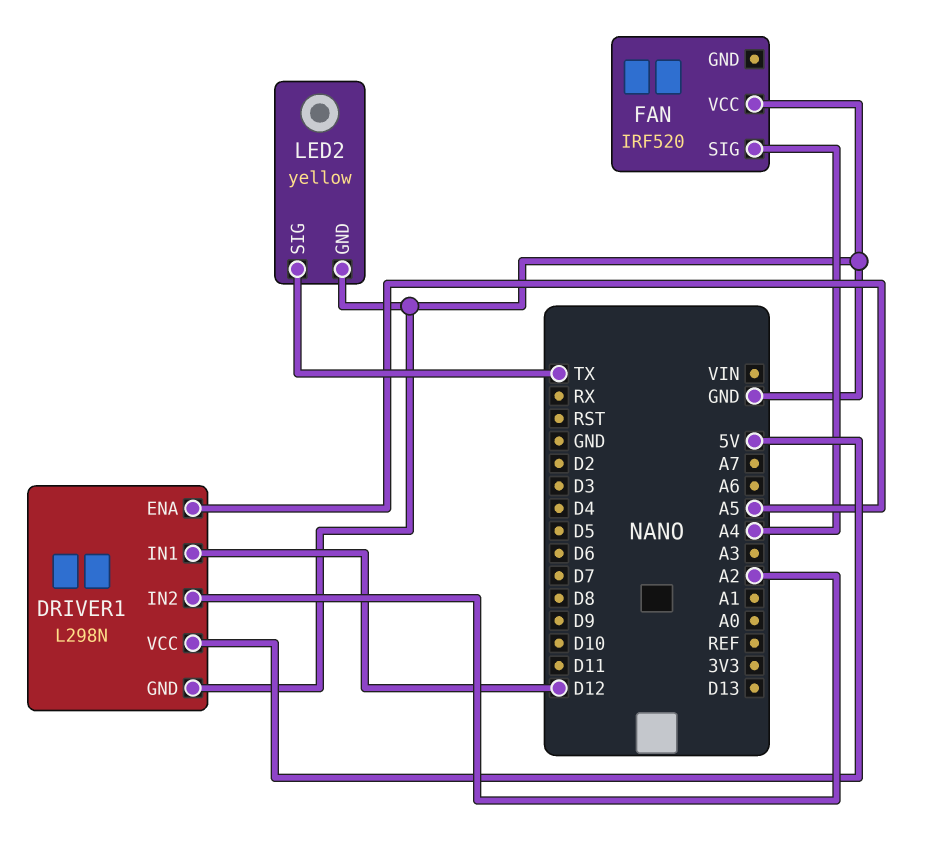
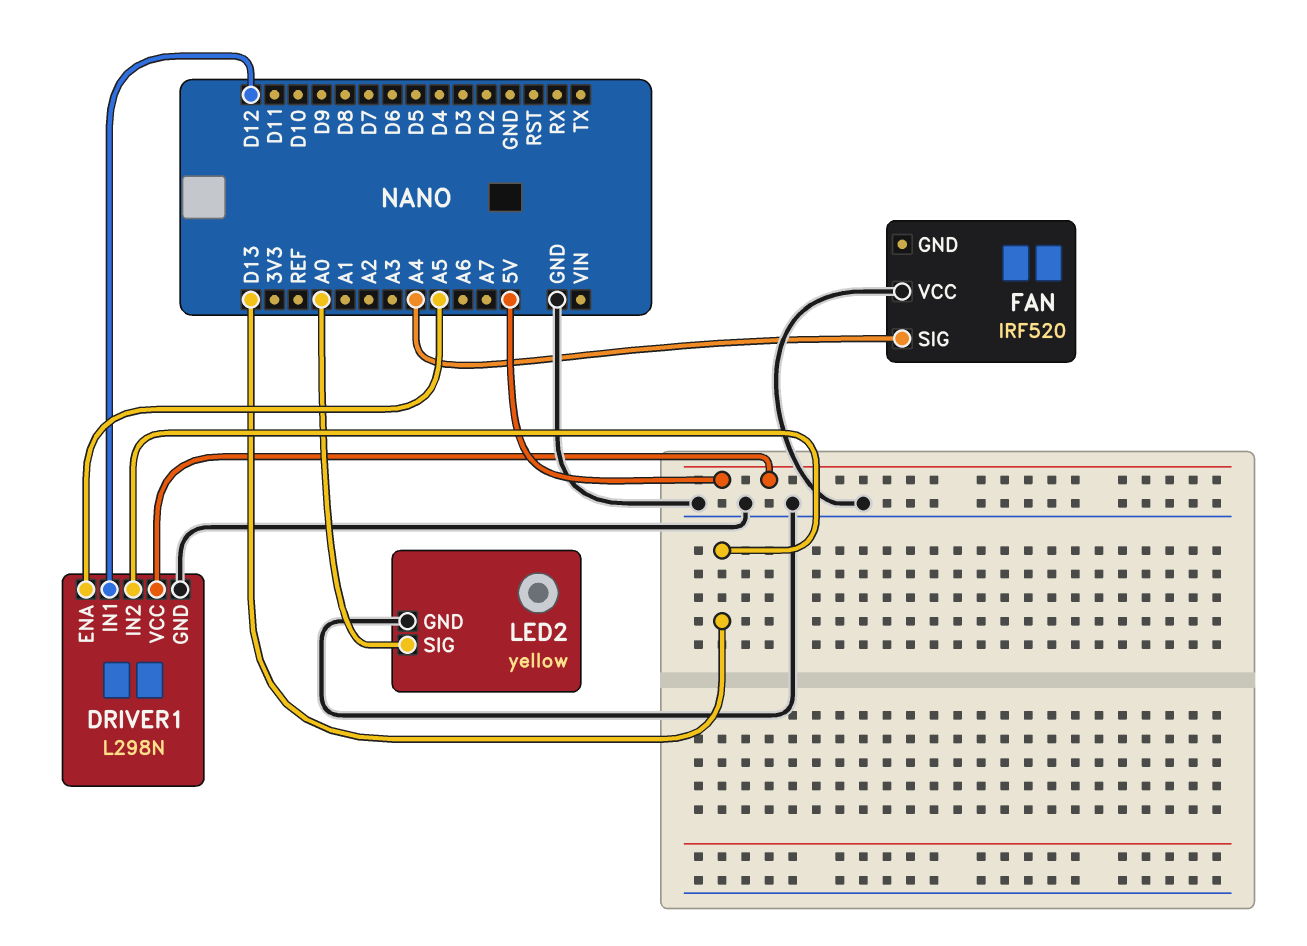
DRIVER1 pin IN2: A2 -> D13
LED2 pin SIG: TX -> A0

